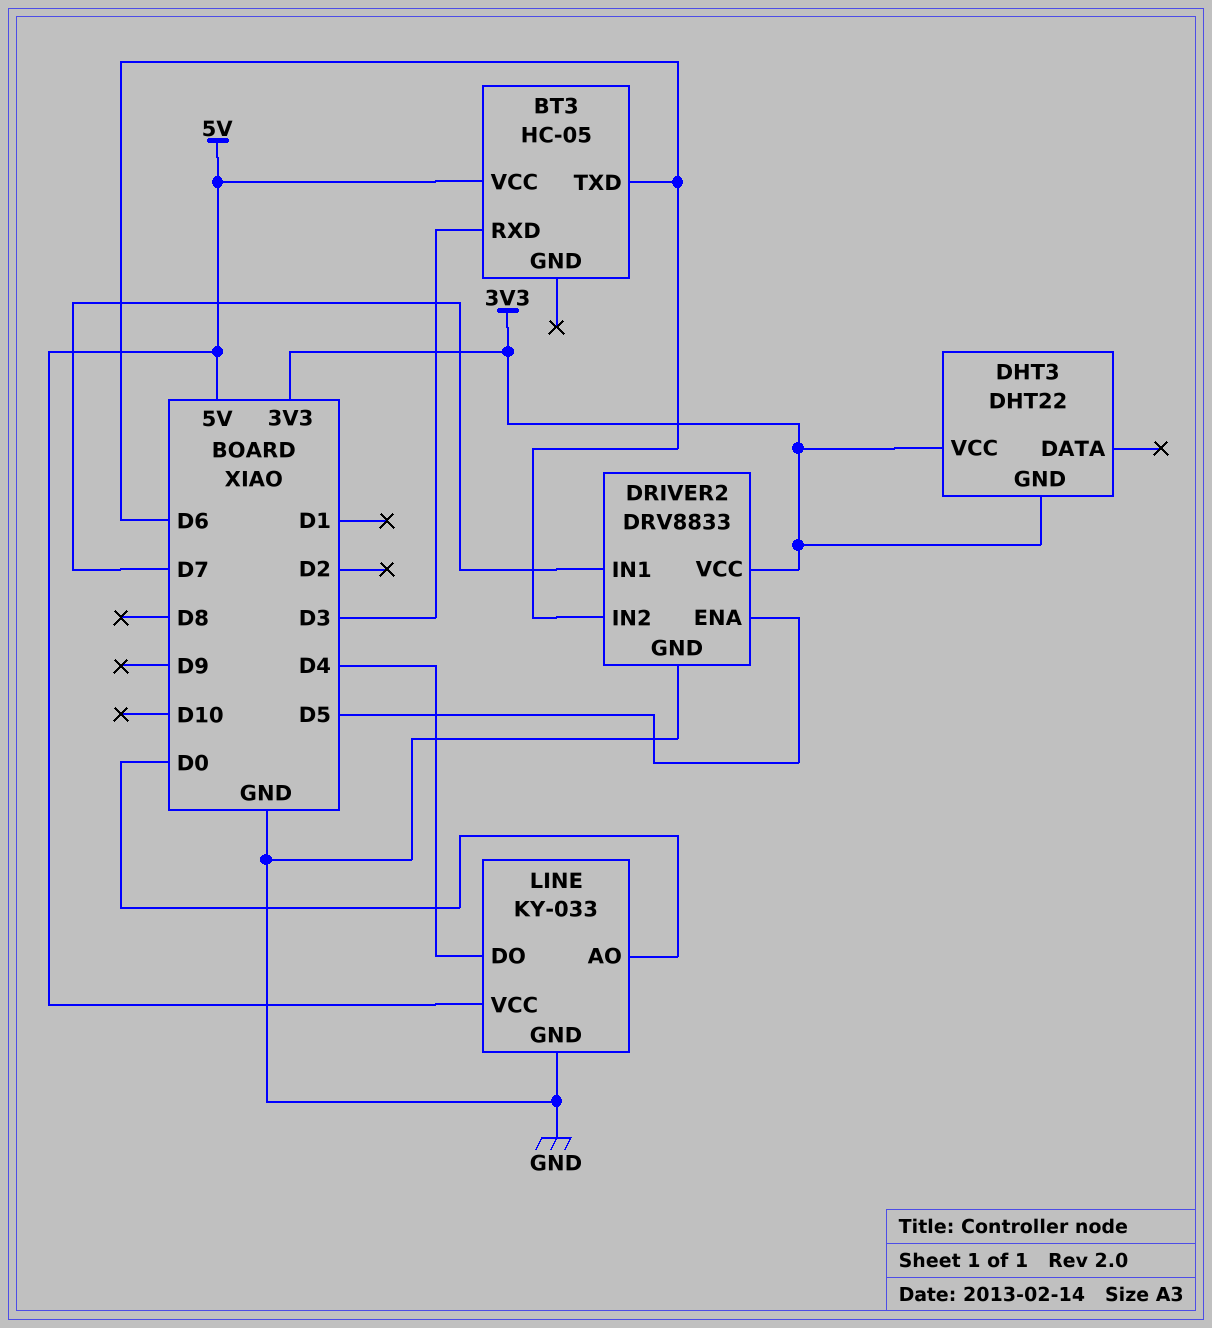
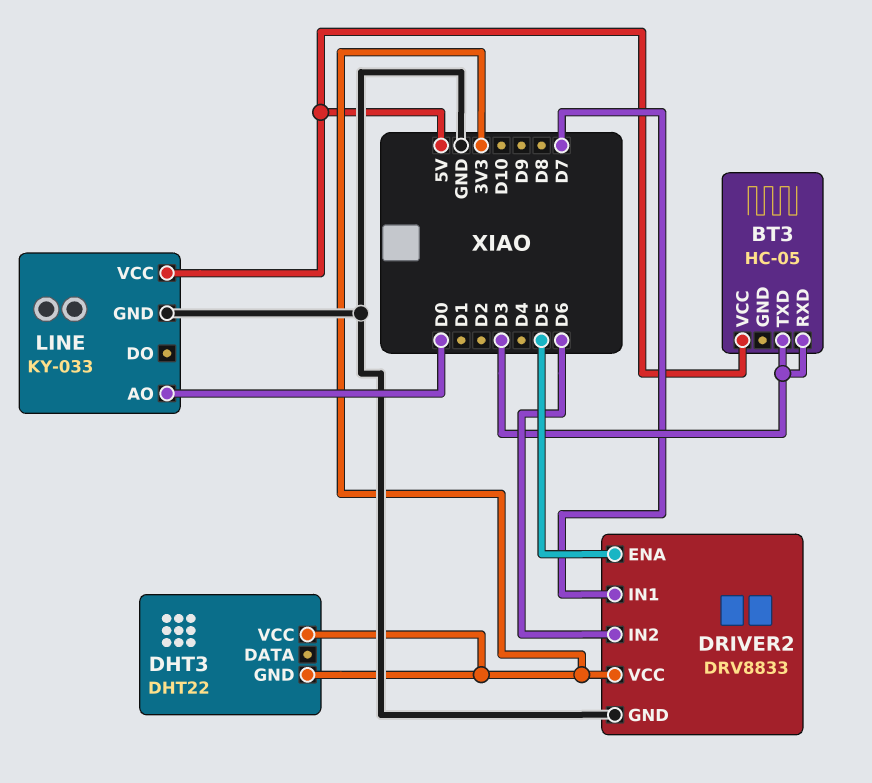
BT3 pin TXD: D6 -> D3
LINE pin DO: D4 -> none

